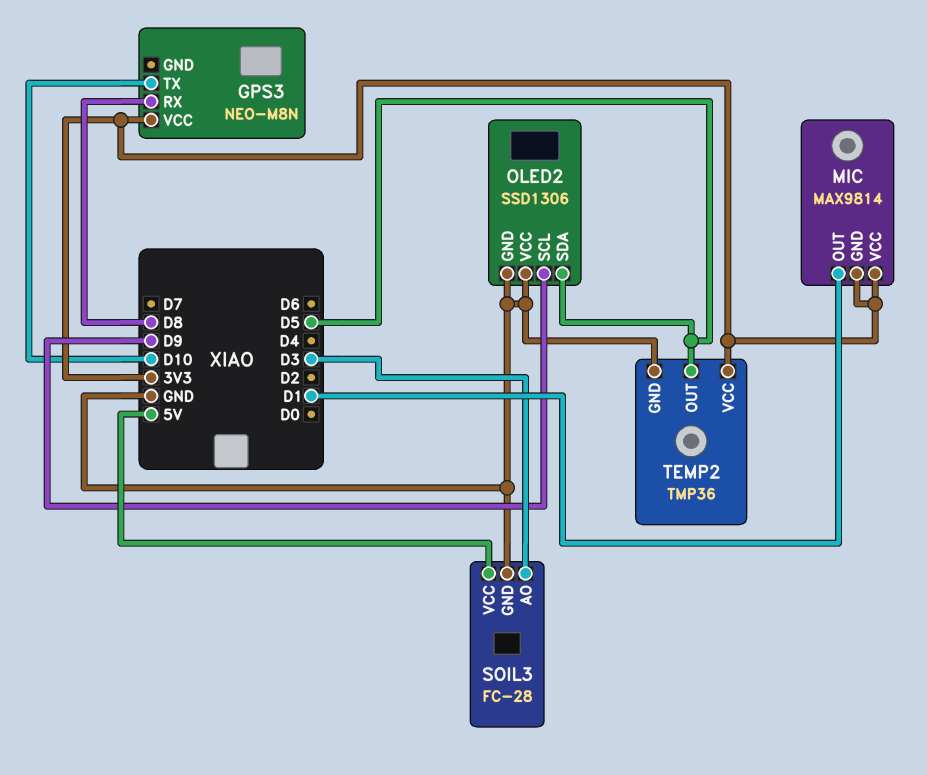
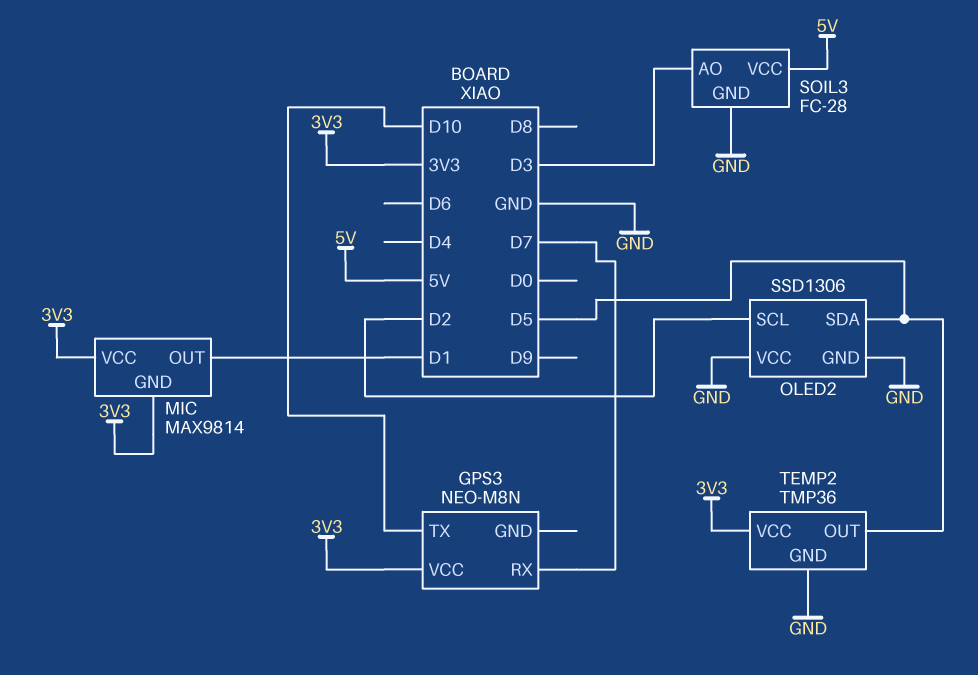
GPS3 pin RX: D8 -> D7
OLED2 pin SCL: D9 -> D2

